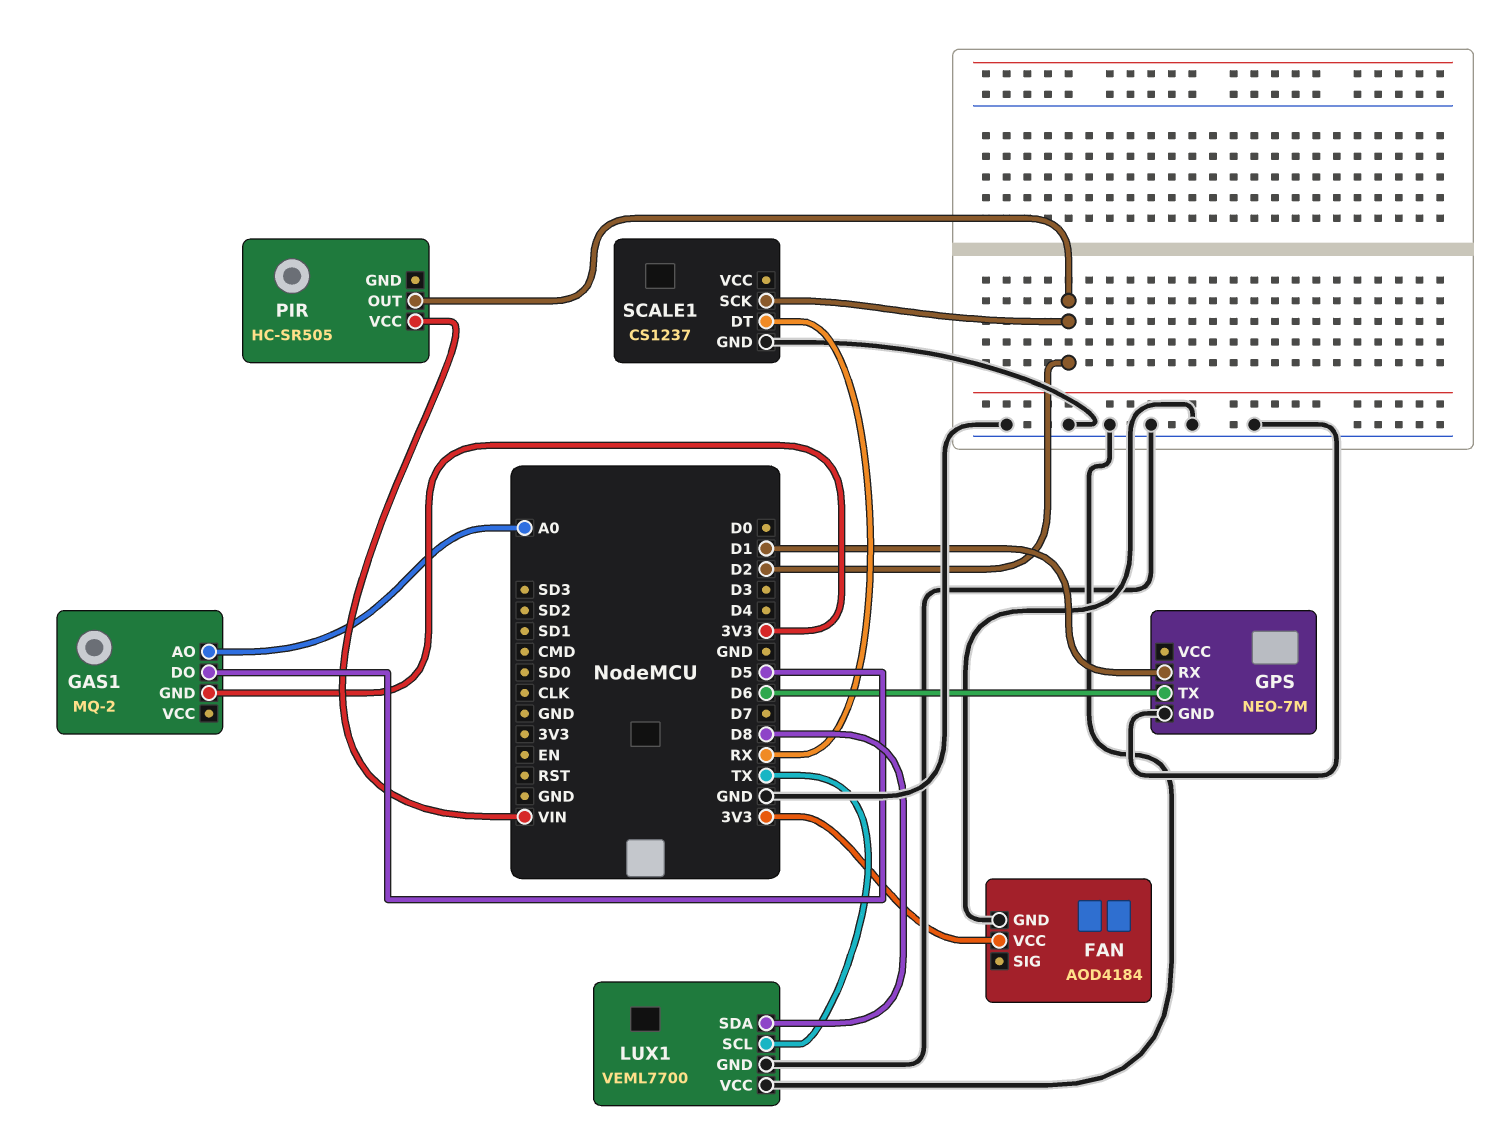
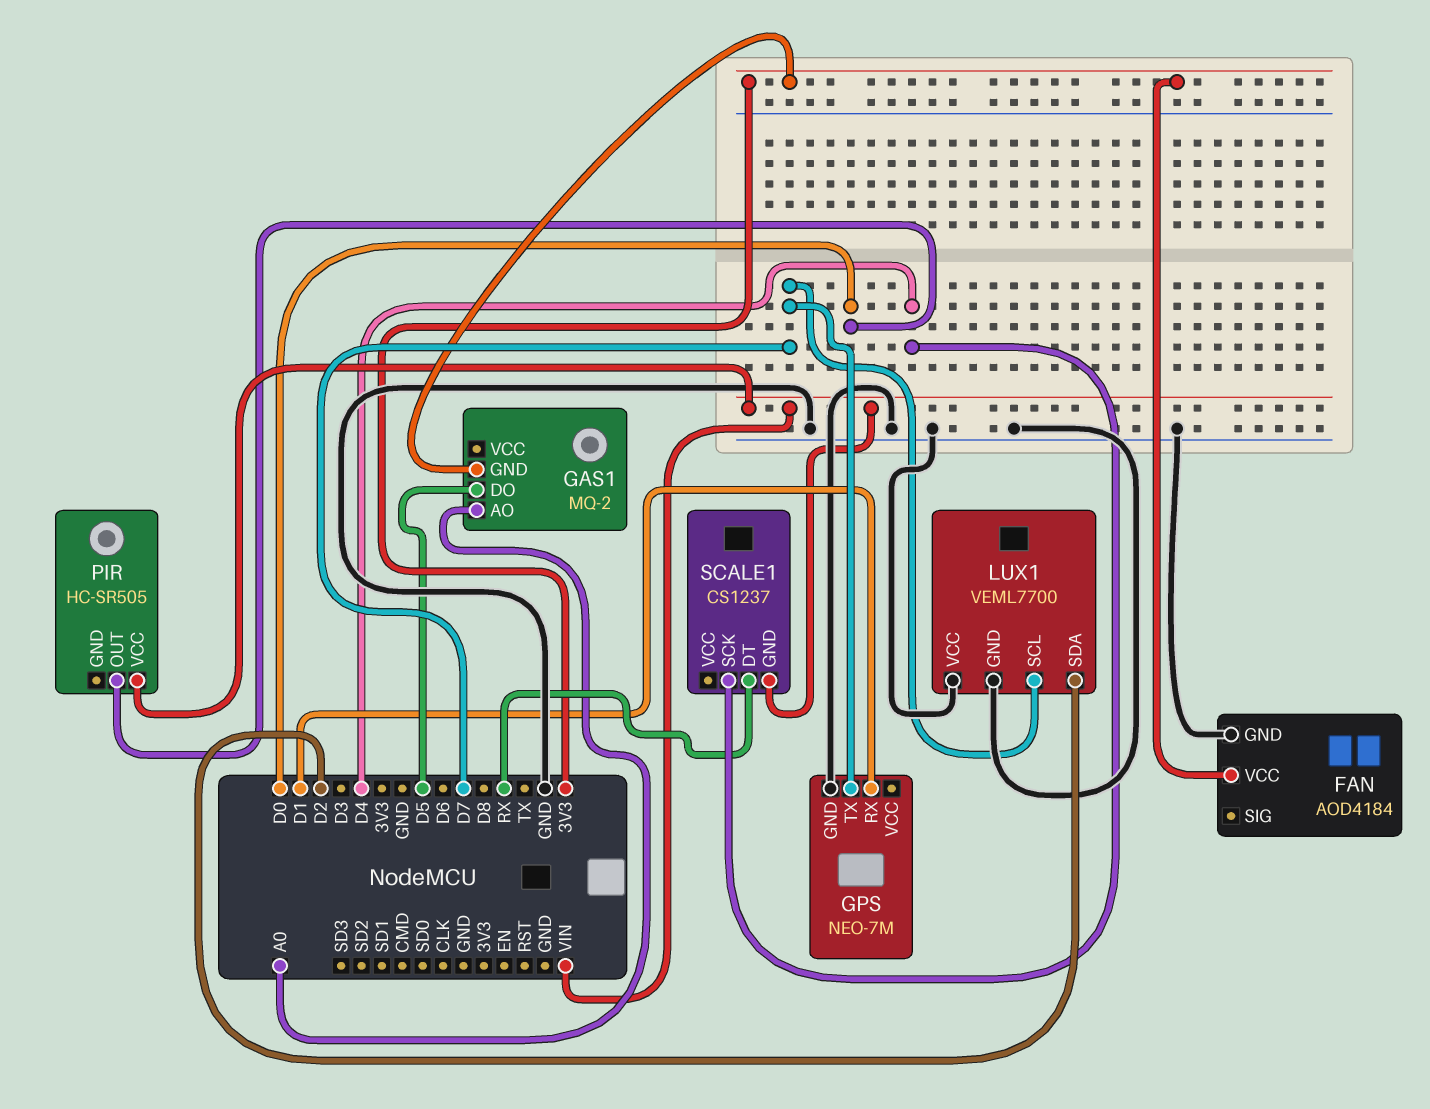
GPS pin TX: D6 -> D7
LUX1 pin SCL: TX -> D7
LUX1 pin SDA: D8 -> D2
PIR pin OUT: D2 -> D0
SCALE1 pin GND: GND -> VIN
SCALE1 pin SCK: D2 -> D4

